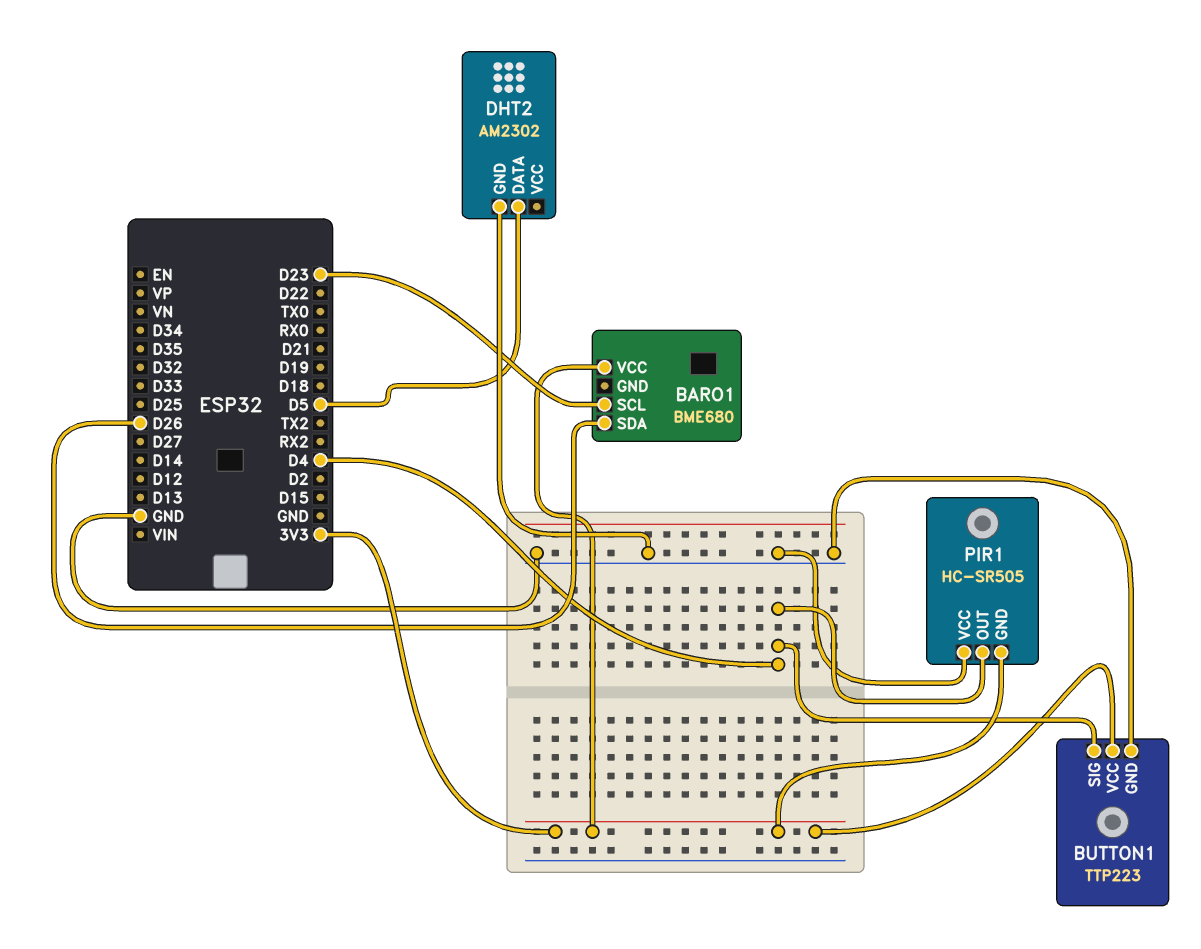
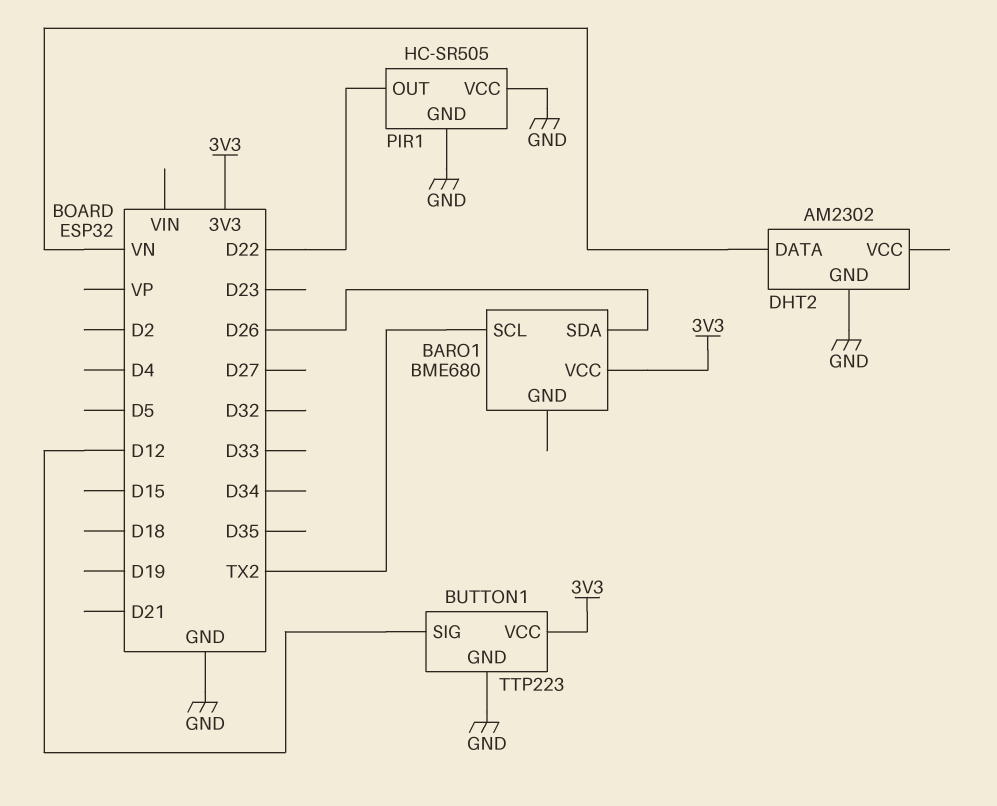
BARO1 pin SCL: D23 -> TX2
BUTTON1 pin SIG: D4 -> D12
DHT2 pin DATA: D5 -> VN
PIR1 pin GND: 3V3 -> GND
PIR1 pin OUT: D4 -> D22

